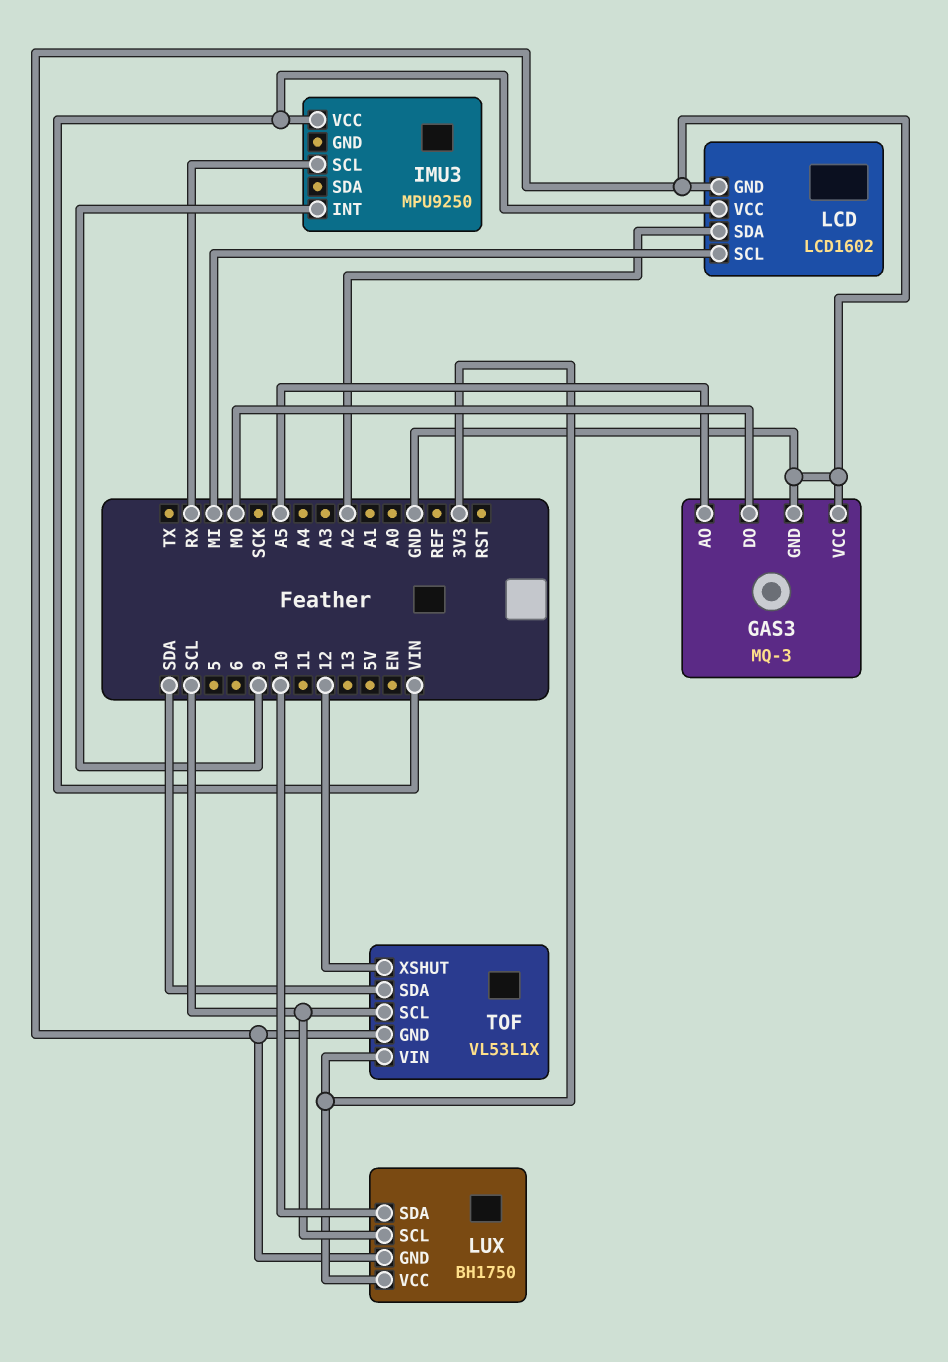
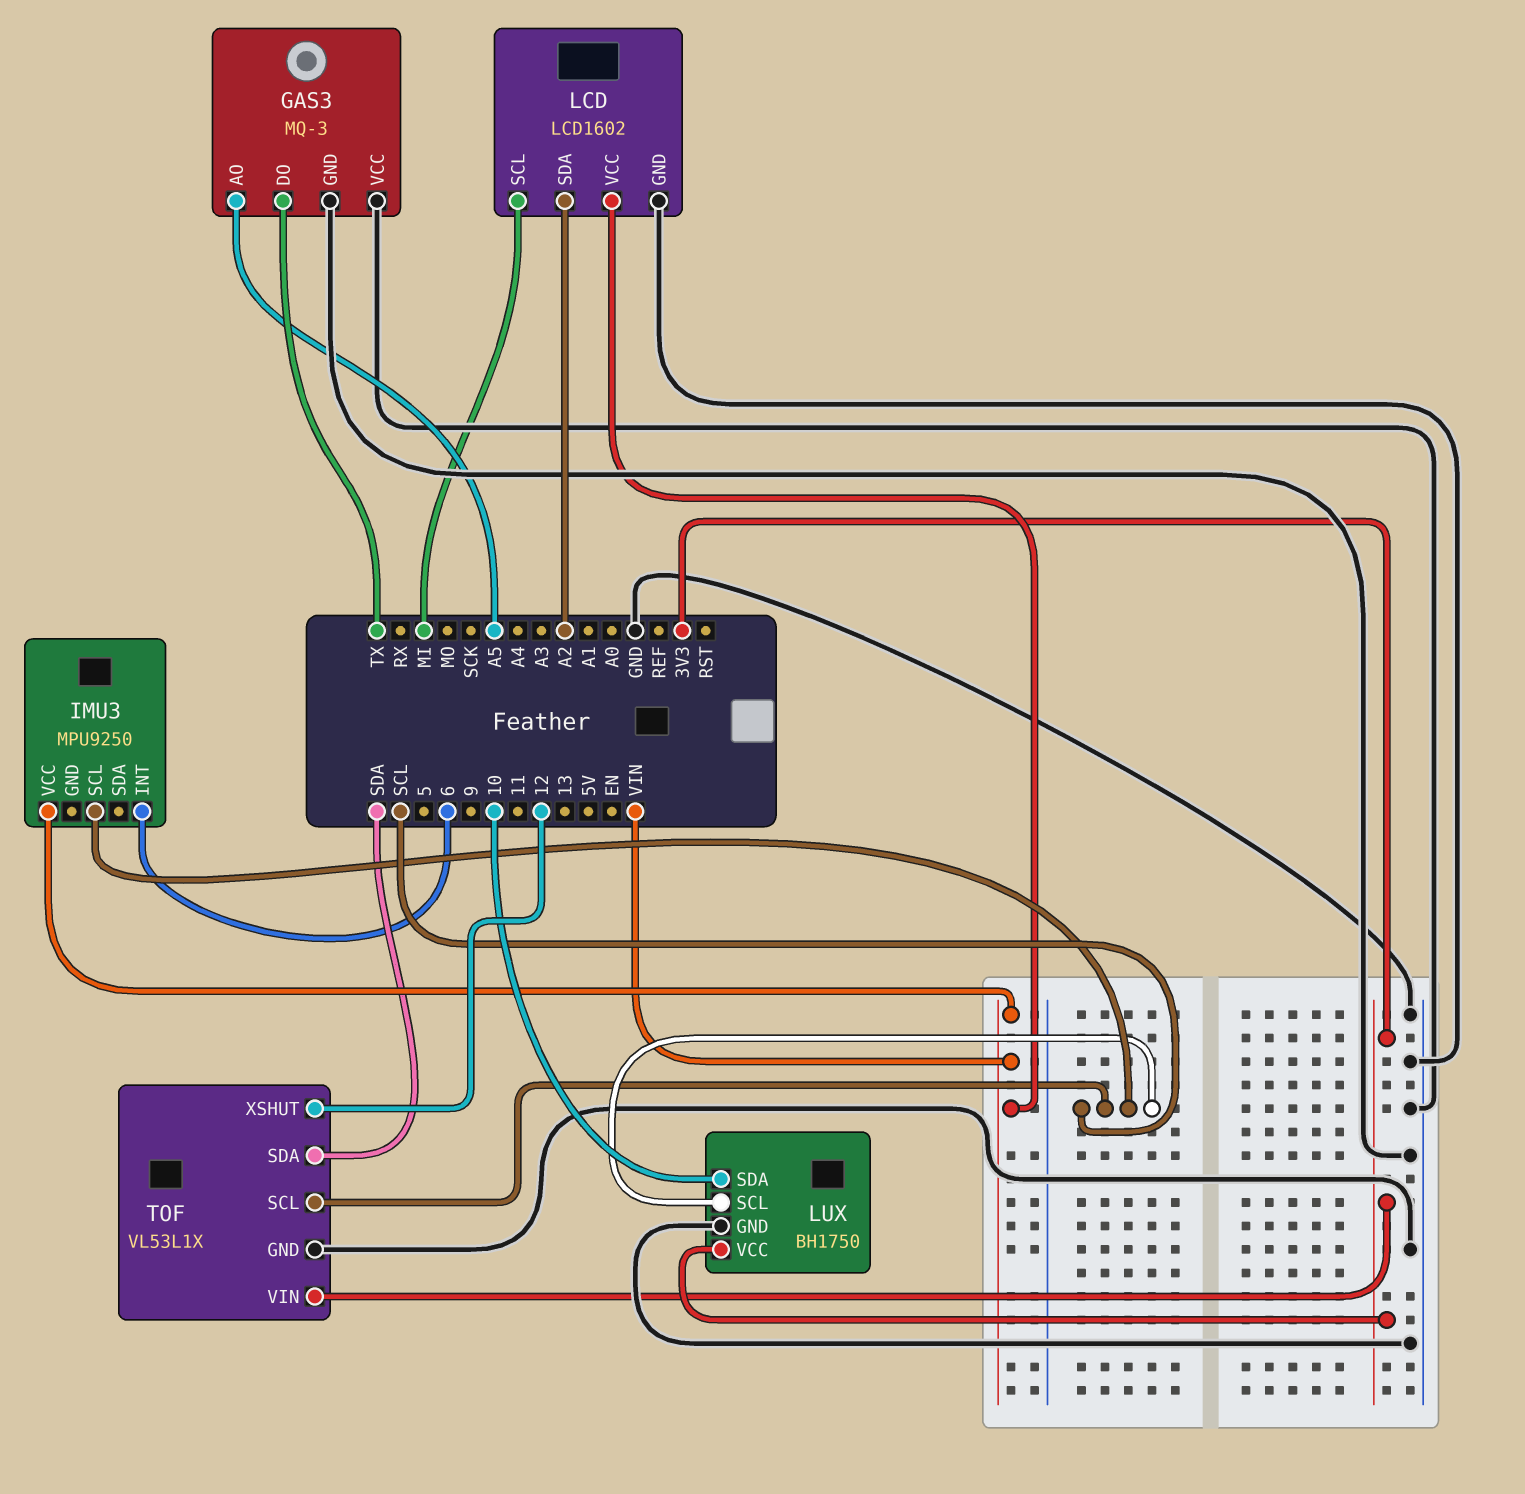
GAS3 pin DO: MO -> TX
IMU3 pin INT: 9 -> 6
IMU3 pin SCL: RX -> SCL

